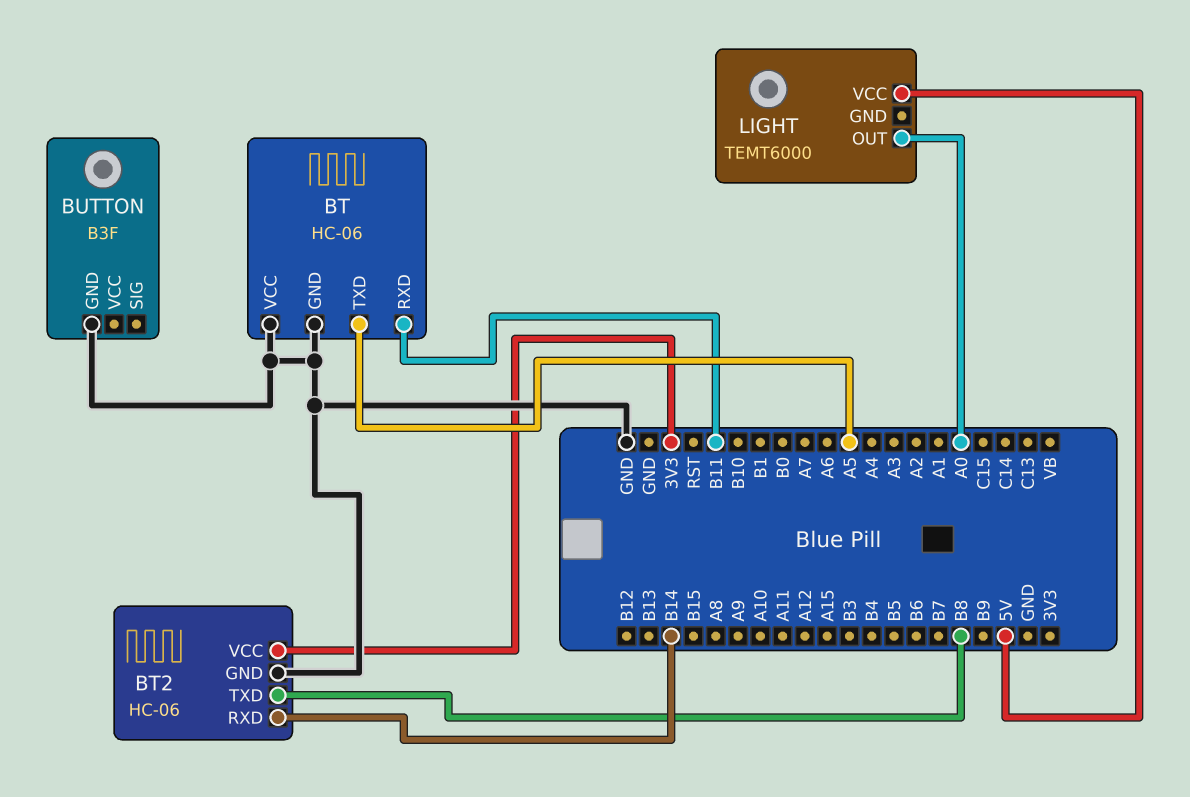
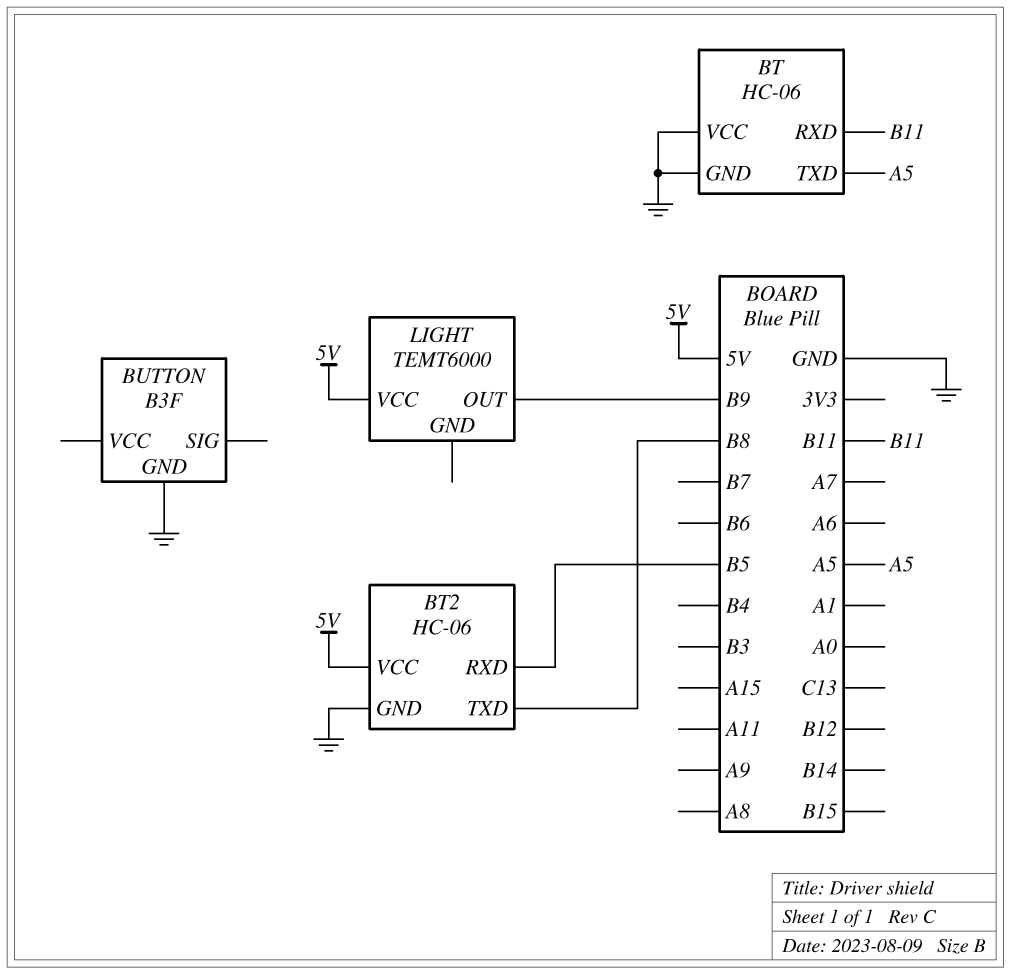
BT2 pin RXD: B14 -> B5
BT2 pin VCC: 3V3 -> 5V
LIGHT pin OUT: A0 -> B9

